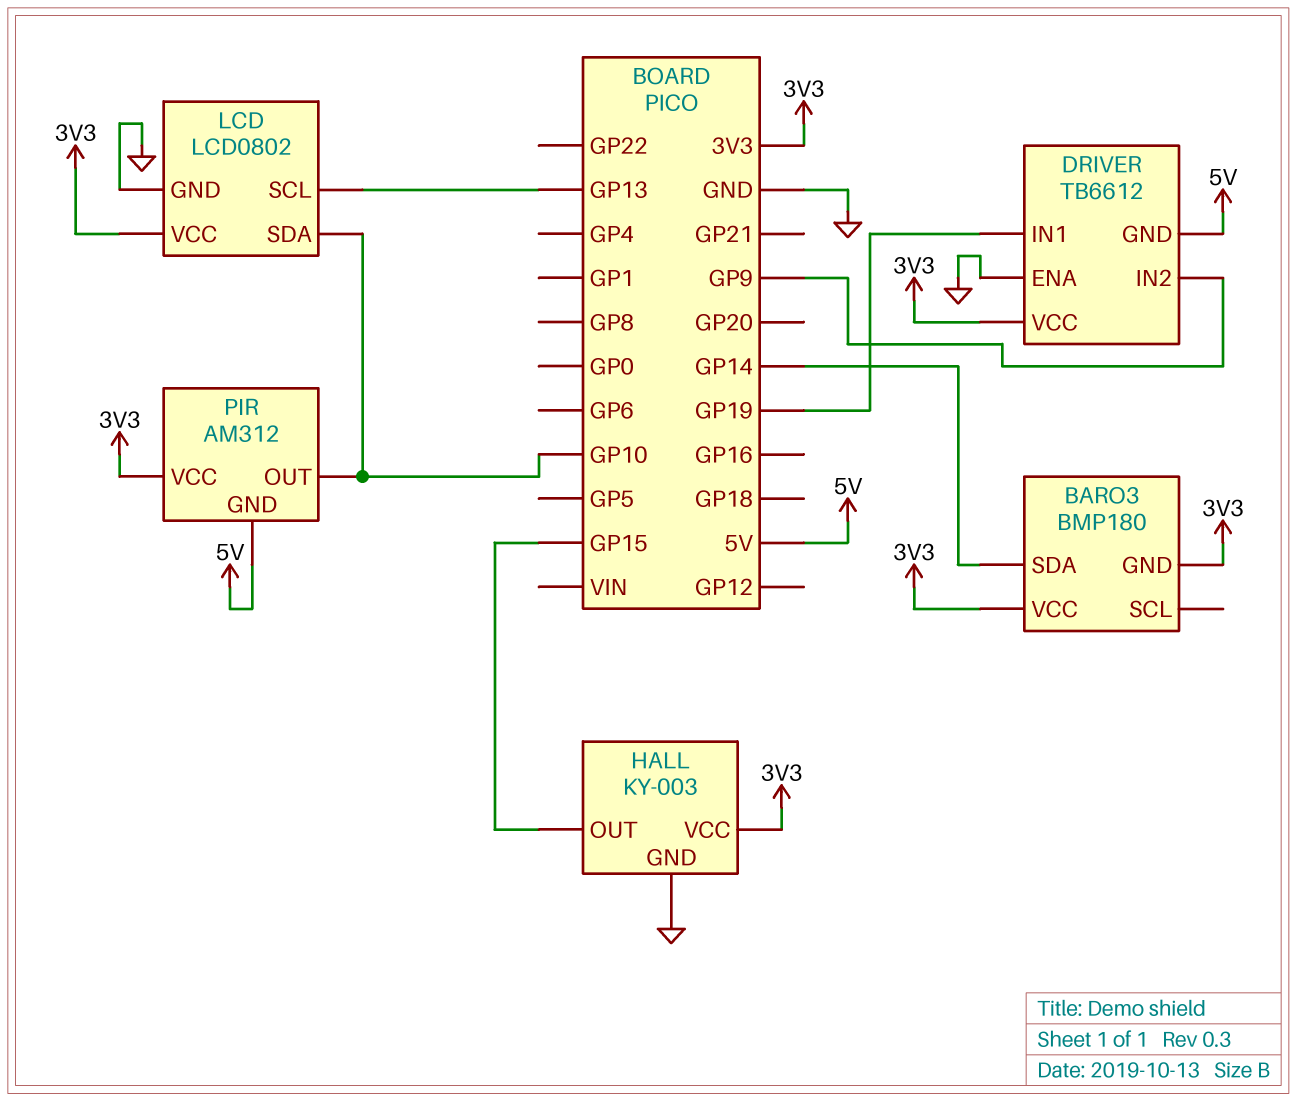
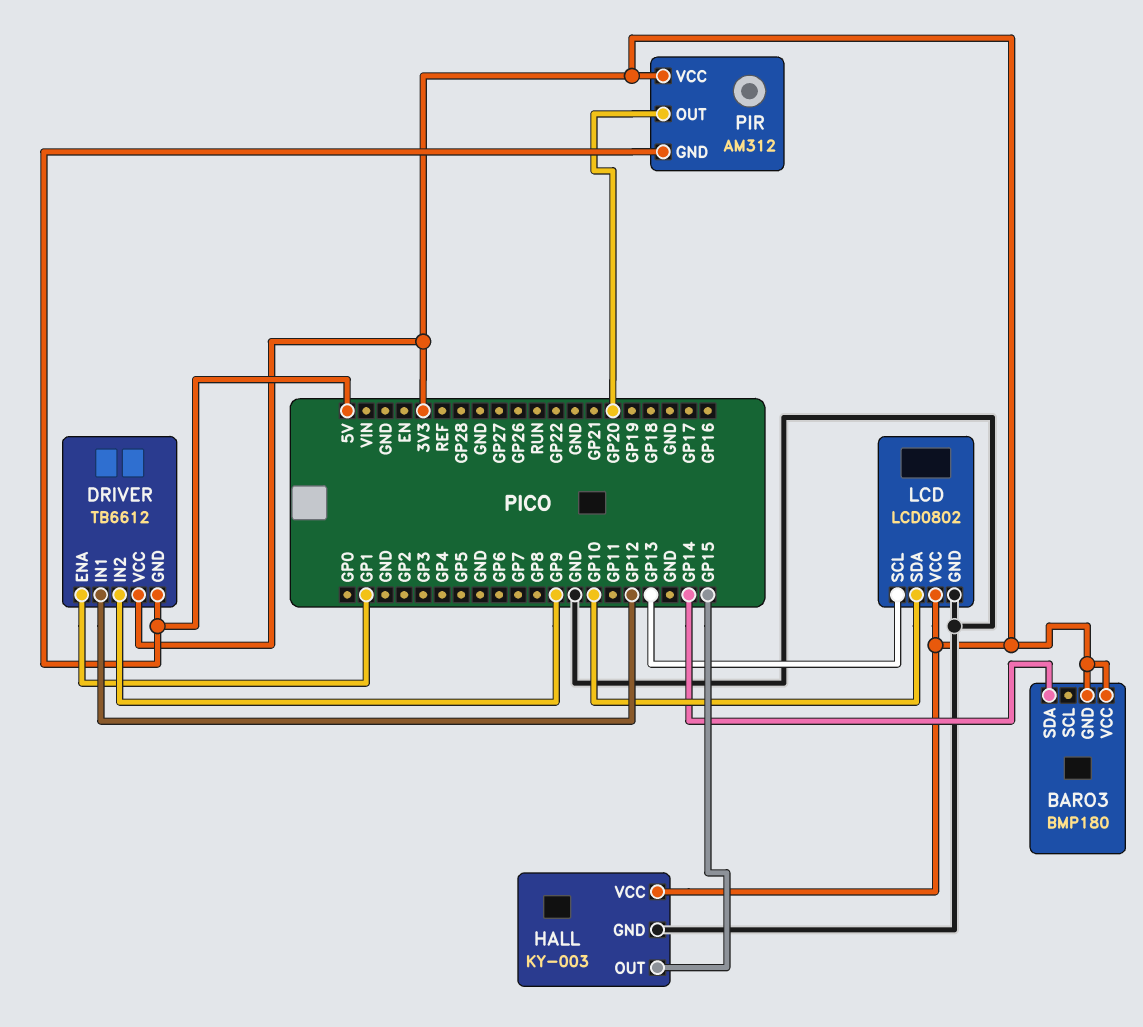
DRIVER pin ENA: GND -> GP1
DRIVER pin IN1: GP19 -> GP12
PIR pin OUT: GP10 -> GP20

